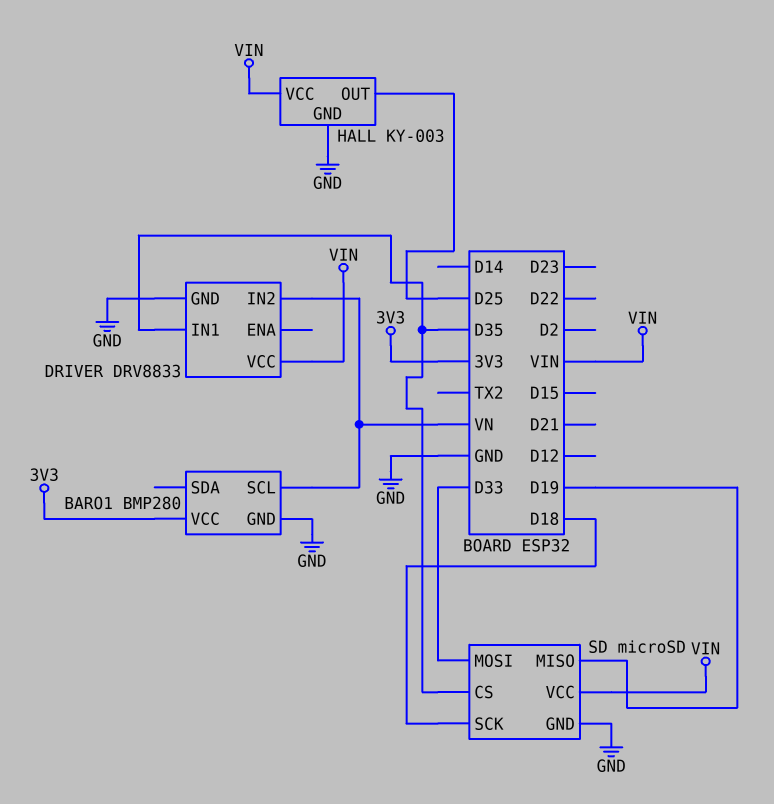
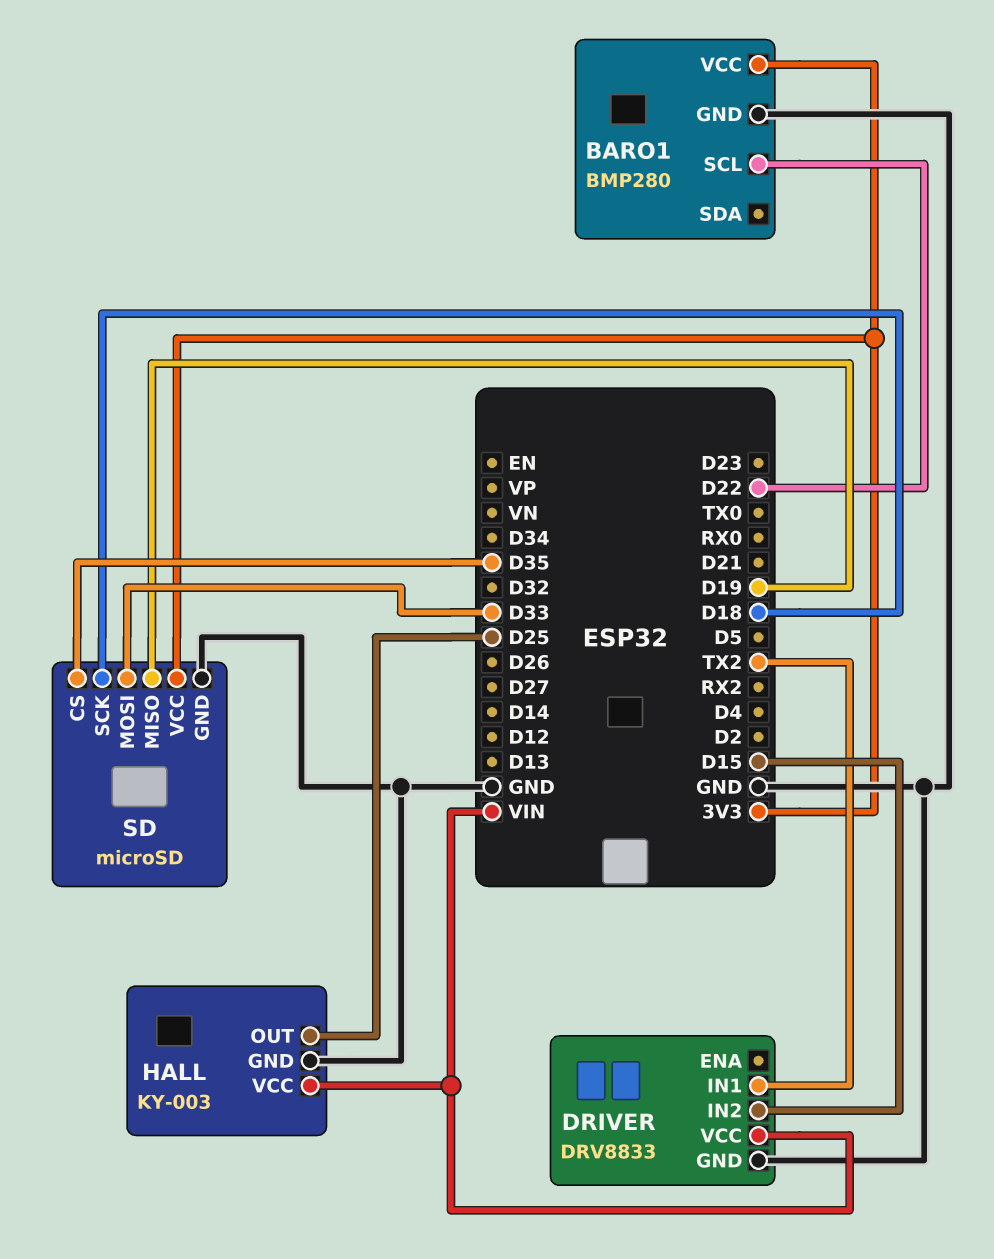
BARO1 pin SCL: VN -> D22
DRIVER pin IN1: D35 -> TX2
DRIVER pin IN2: VN -> D15
SD pin VCC: VIN -> 3V3

